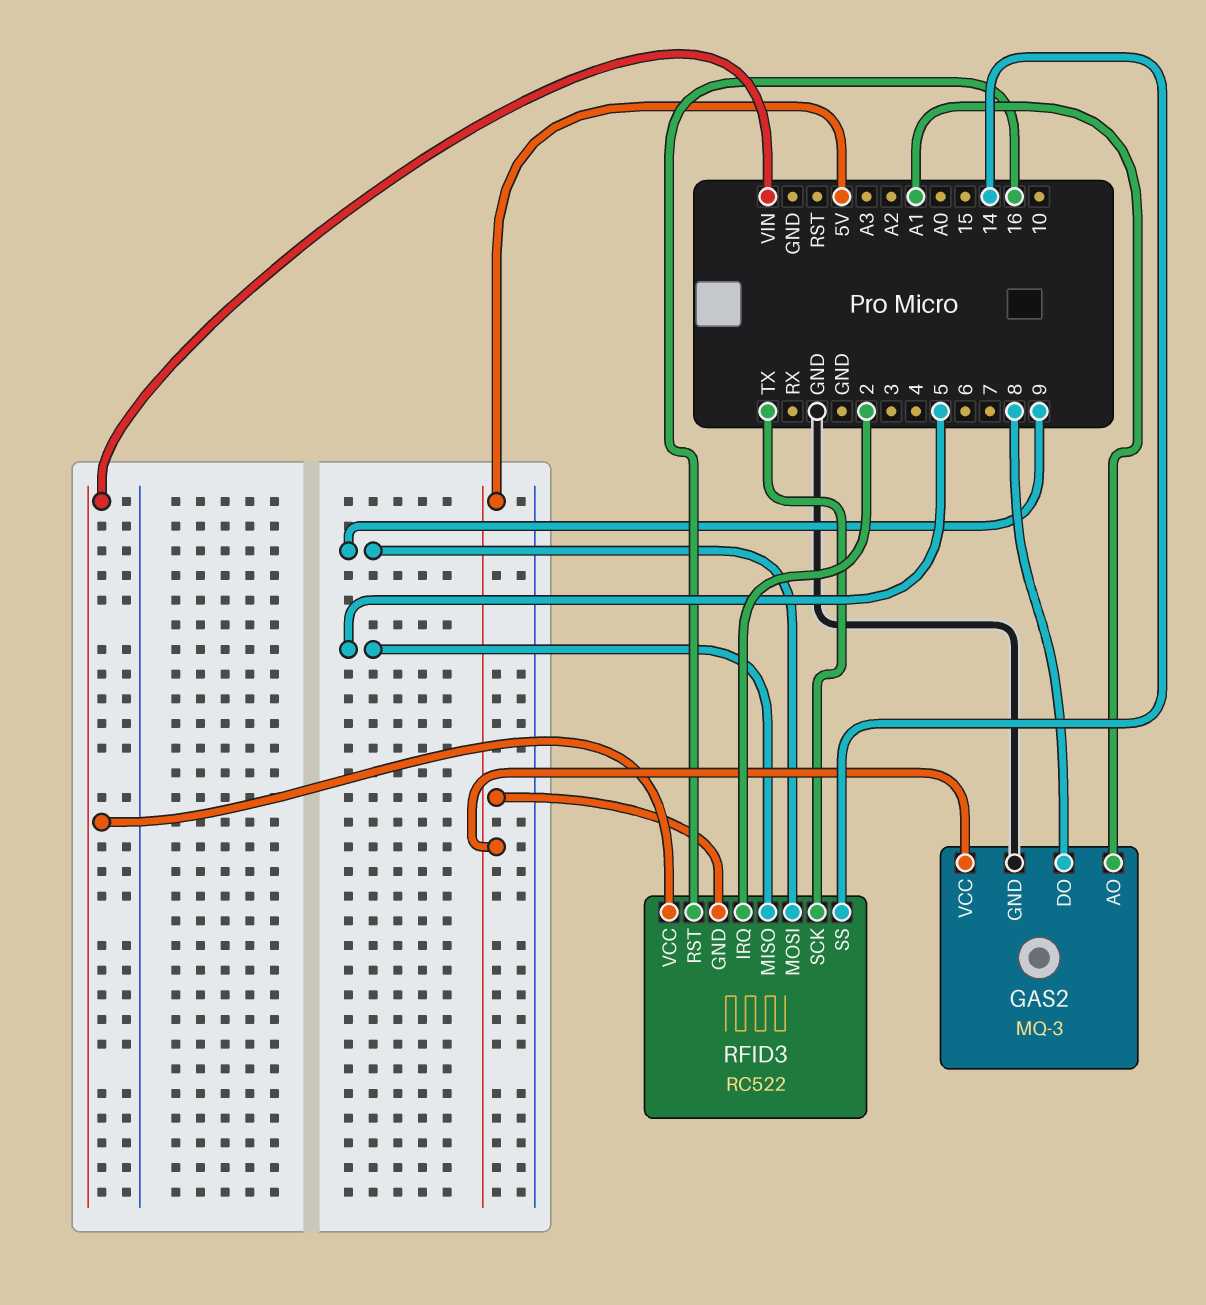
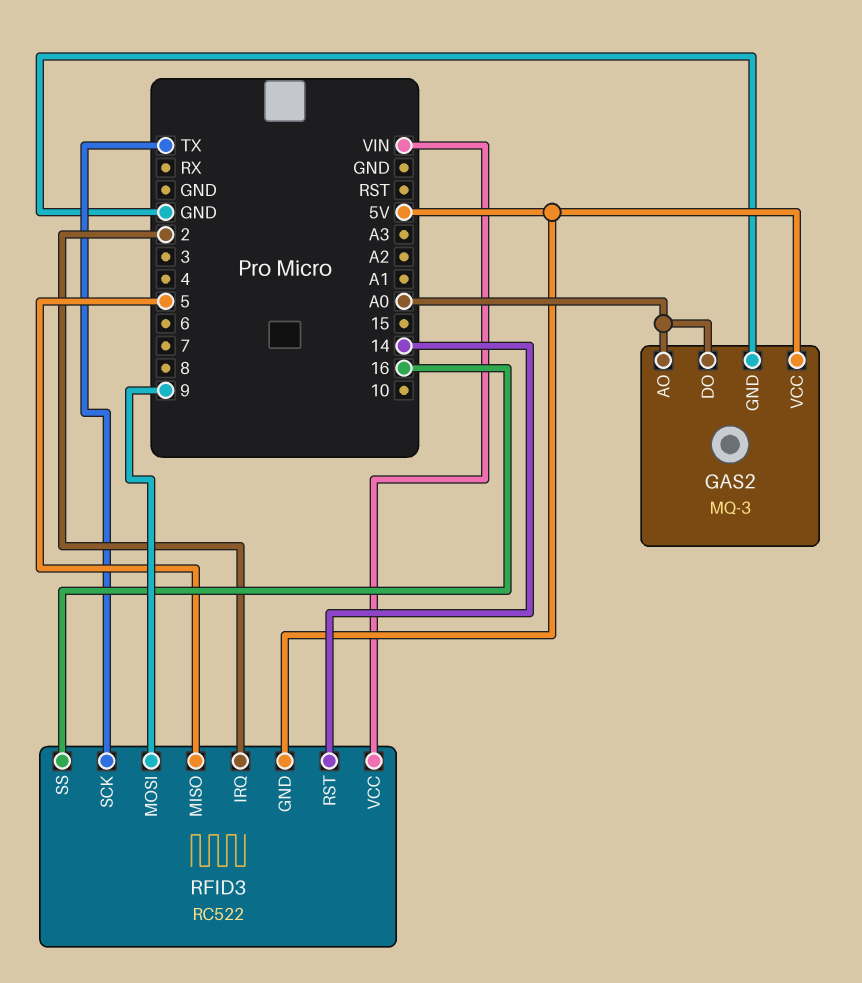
GAS2 pin AO: A1 -> A0
GAS2 pin DO: 8 -> A0
RFID3 pin RST: 16 -> 14
RFID3 pin SS: 14 -> 16

